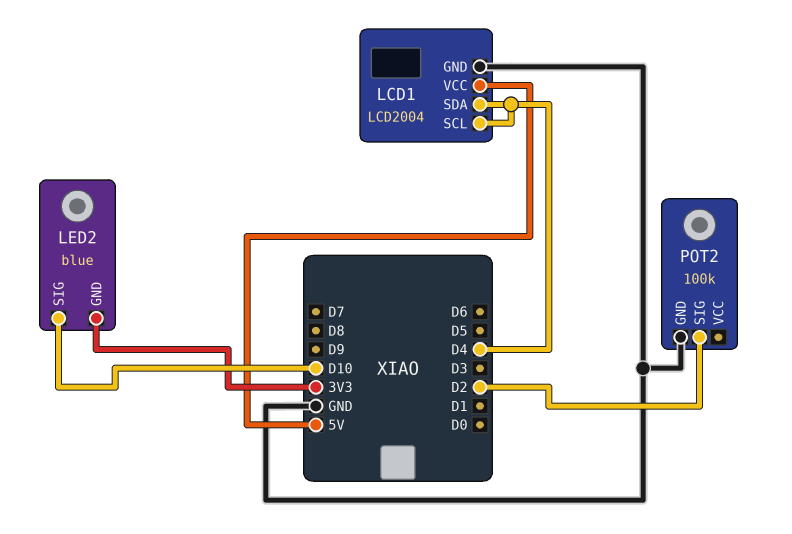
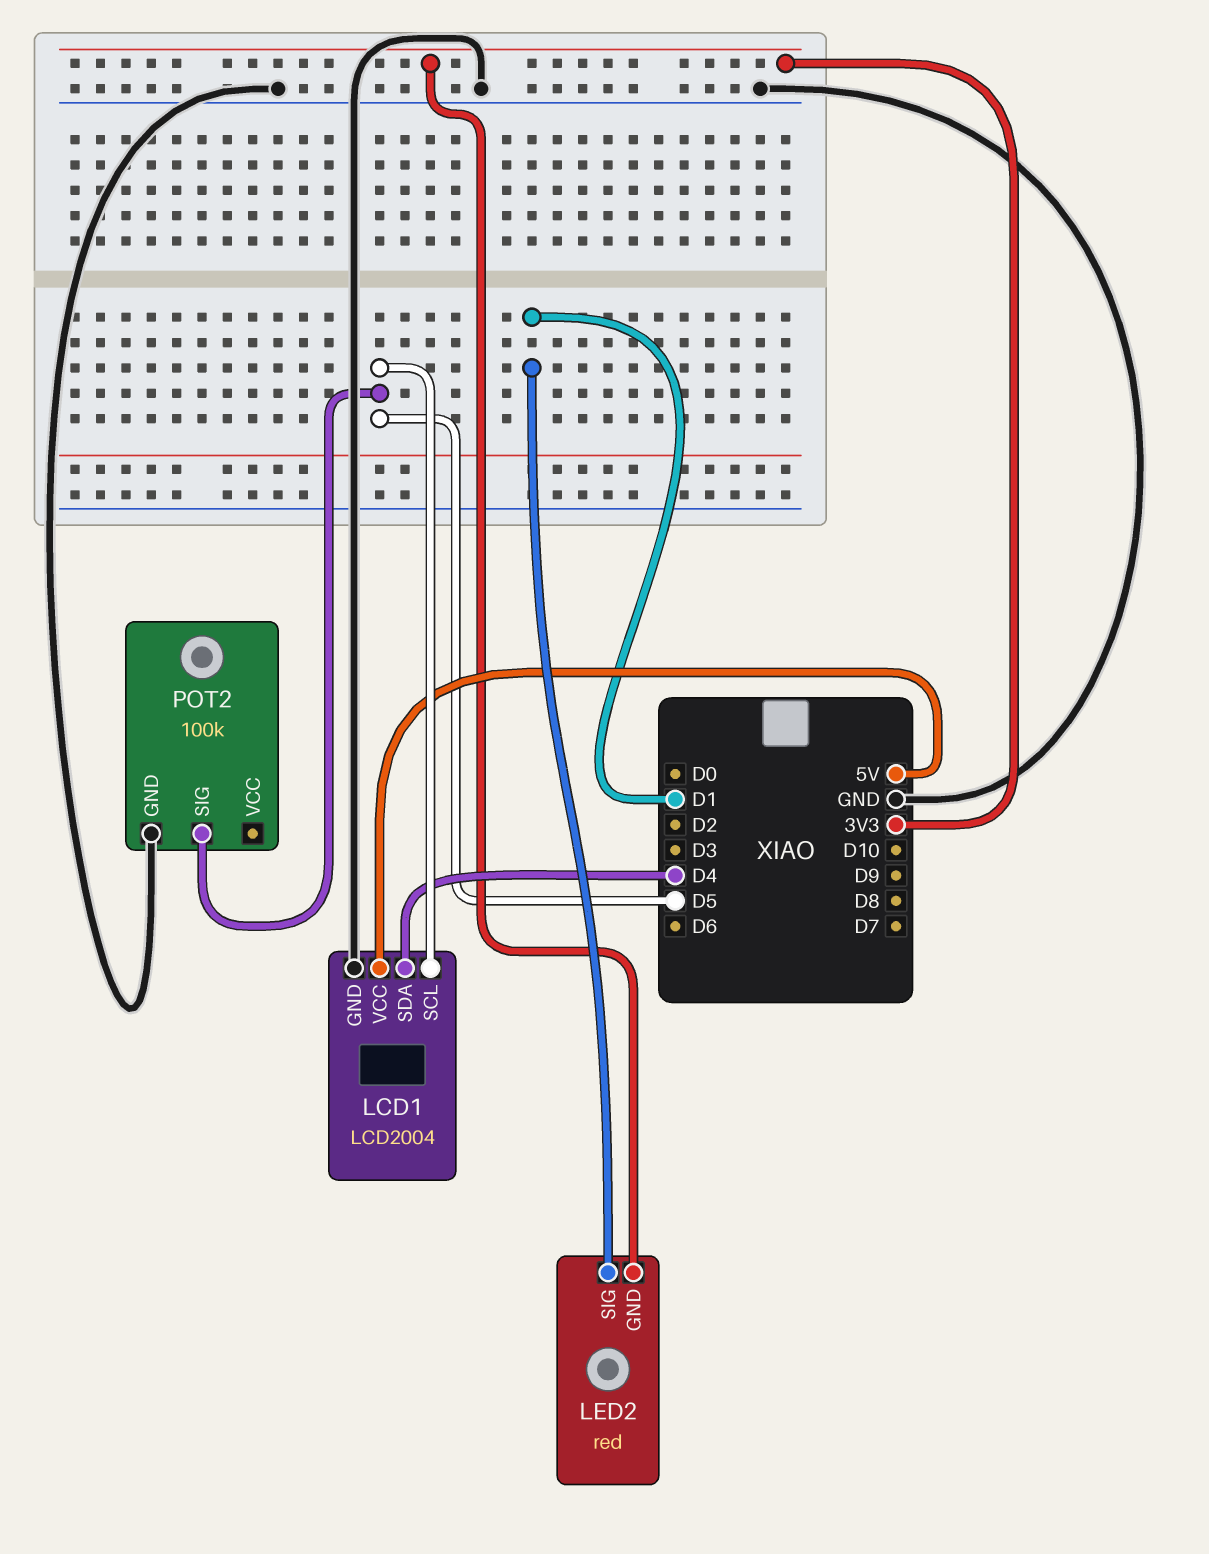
LCD1 pin SCL: D4 -> D5
LED2: blue -> red
LED2 pin SIG: D10 -> D1
POT2 pin SIG: D2 -> D5

